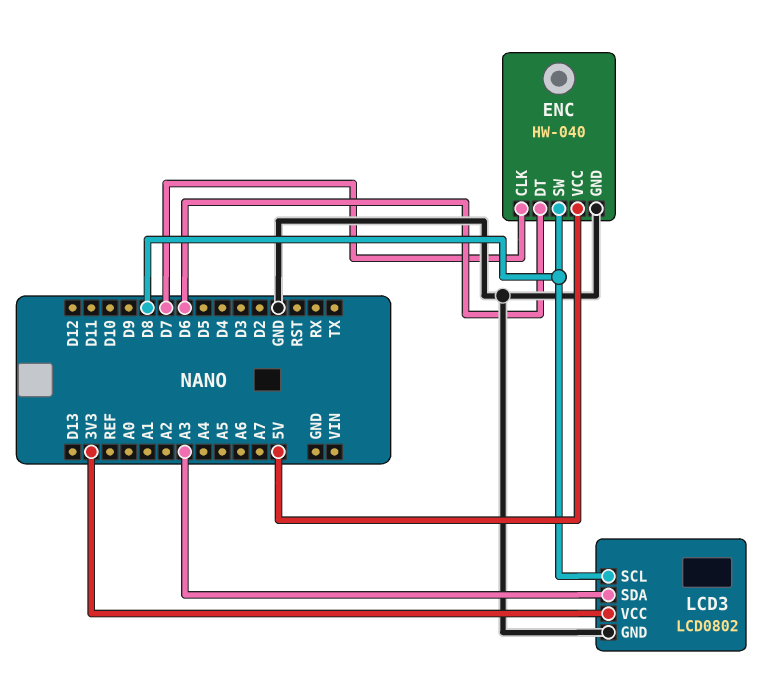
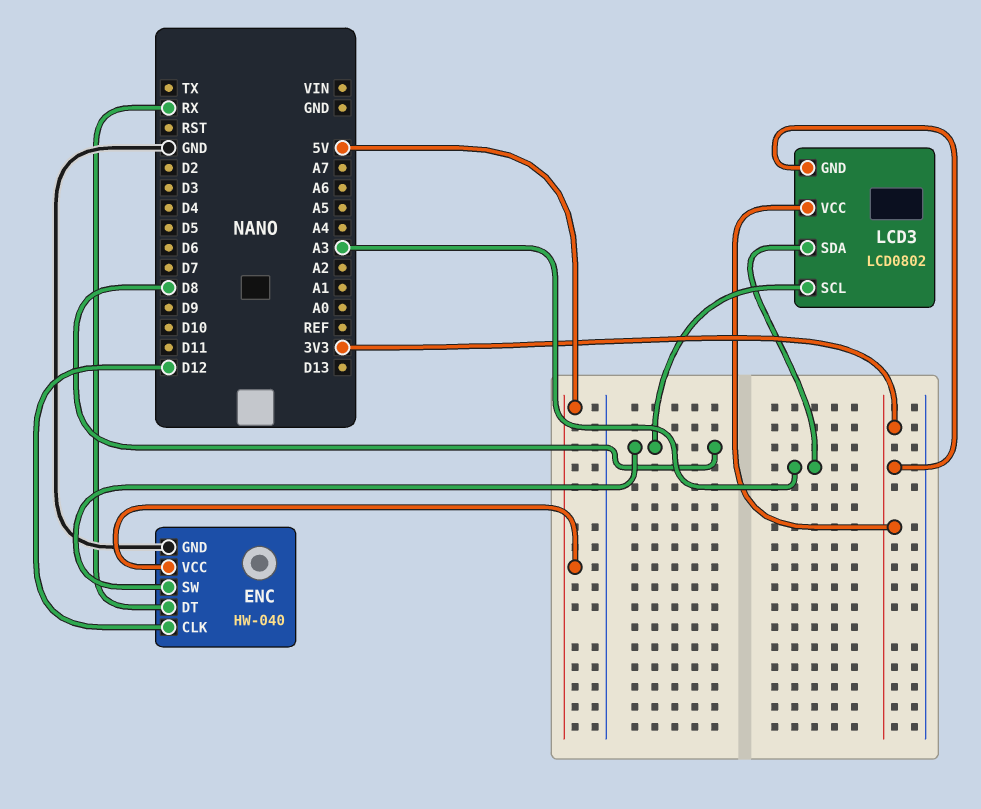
ENC pin CLK: D7 -> D12
ENC pin DT: D6 -> RX
LCD3 pin GND: GND -> 3V3

